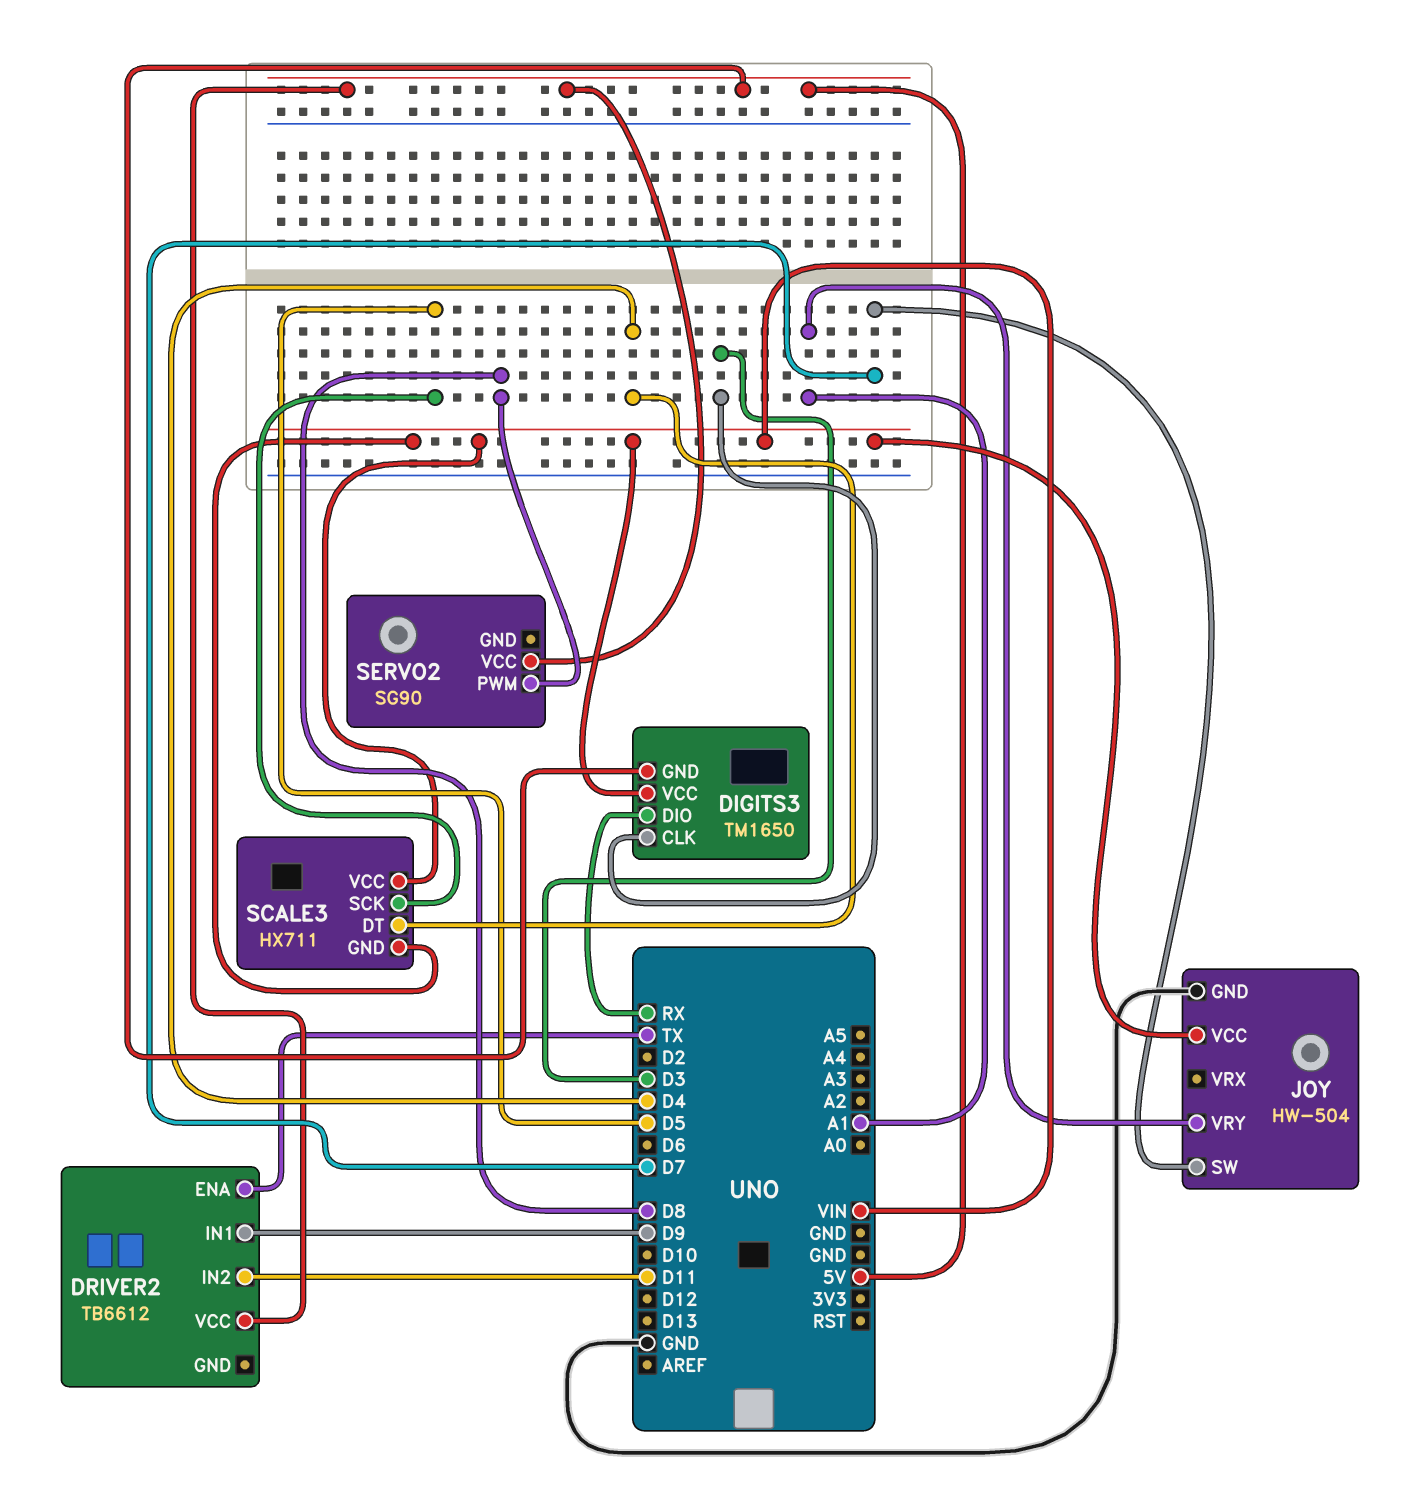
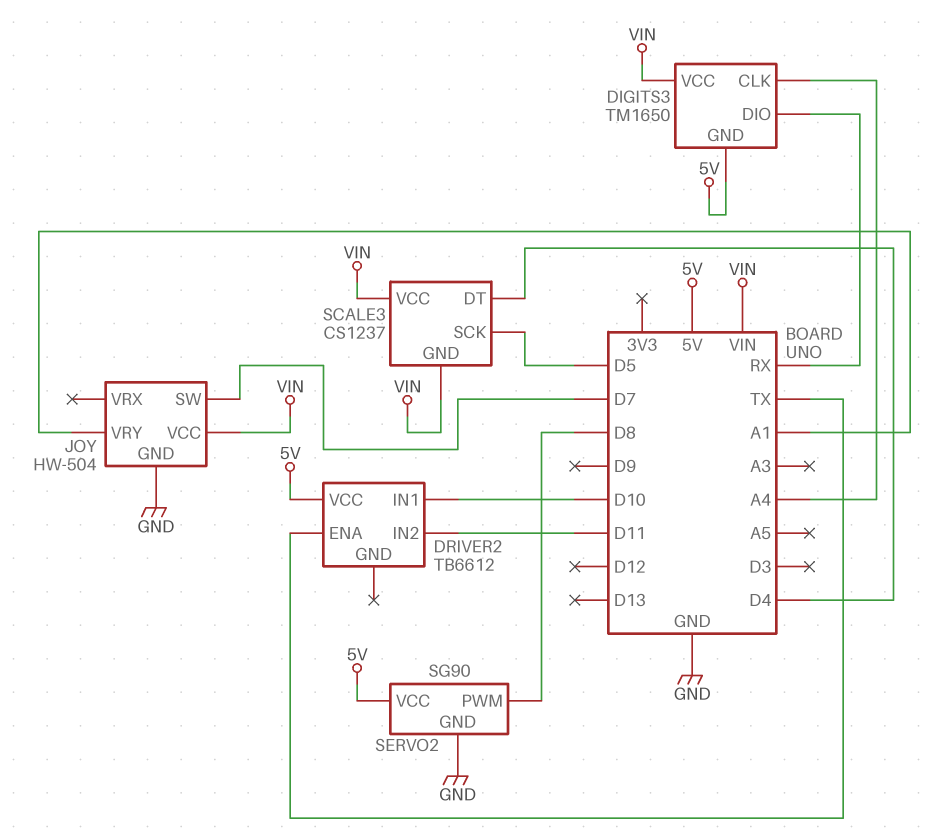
DIGITS3 pin CLK: D3 -> A4
DRIVER2 pin IN1: D9 -> D10
SCALE3: HX711 -> CS1237
SERVO2 pin GND: none -> GND

